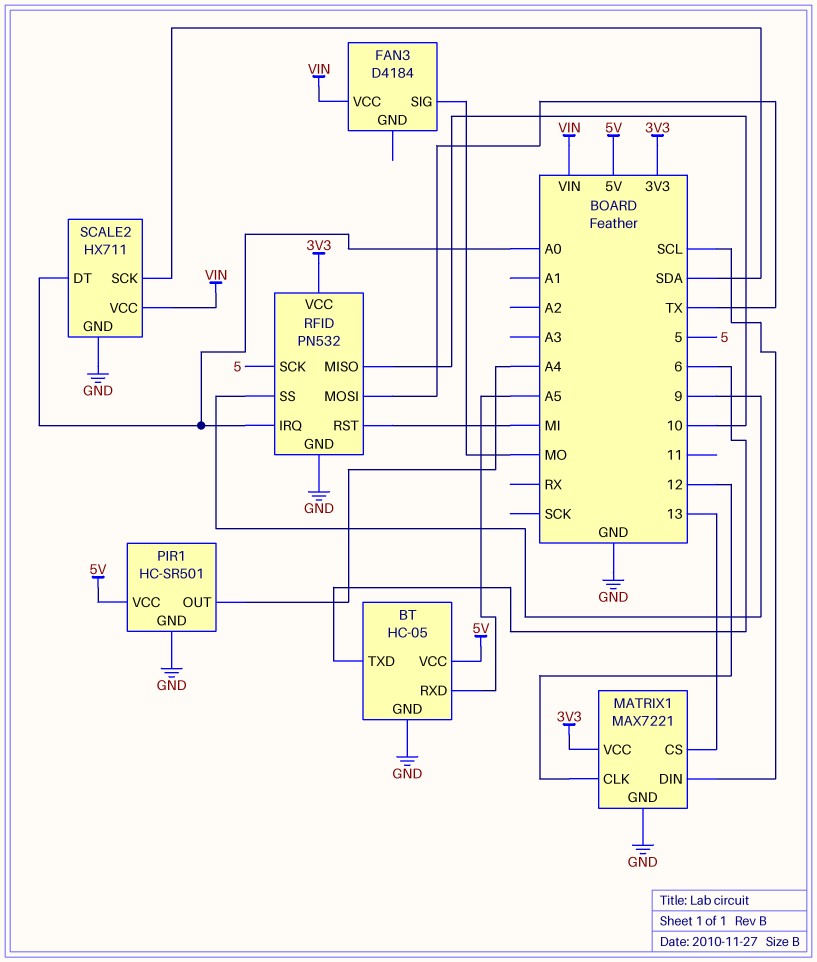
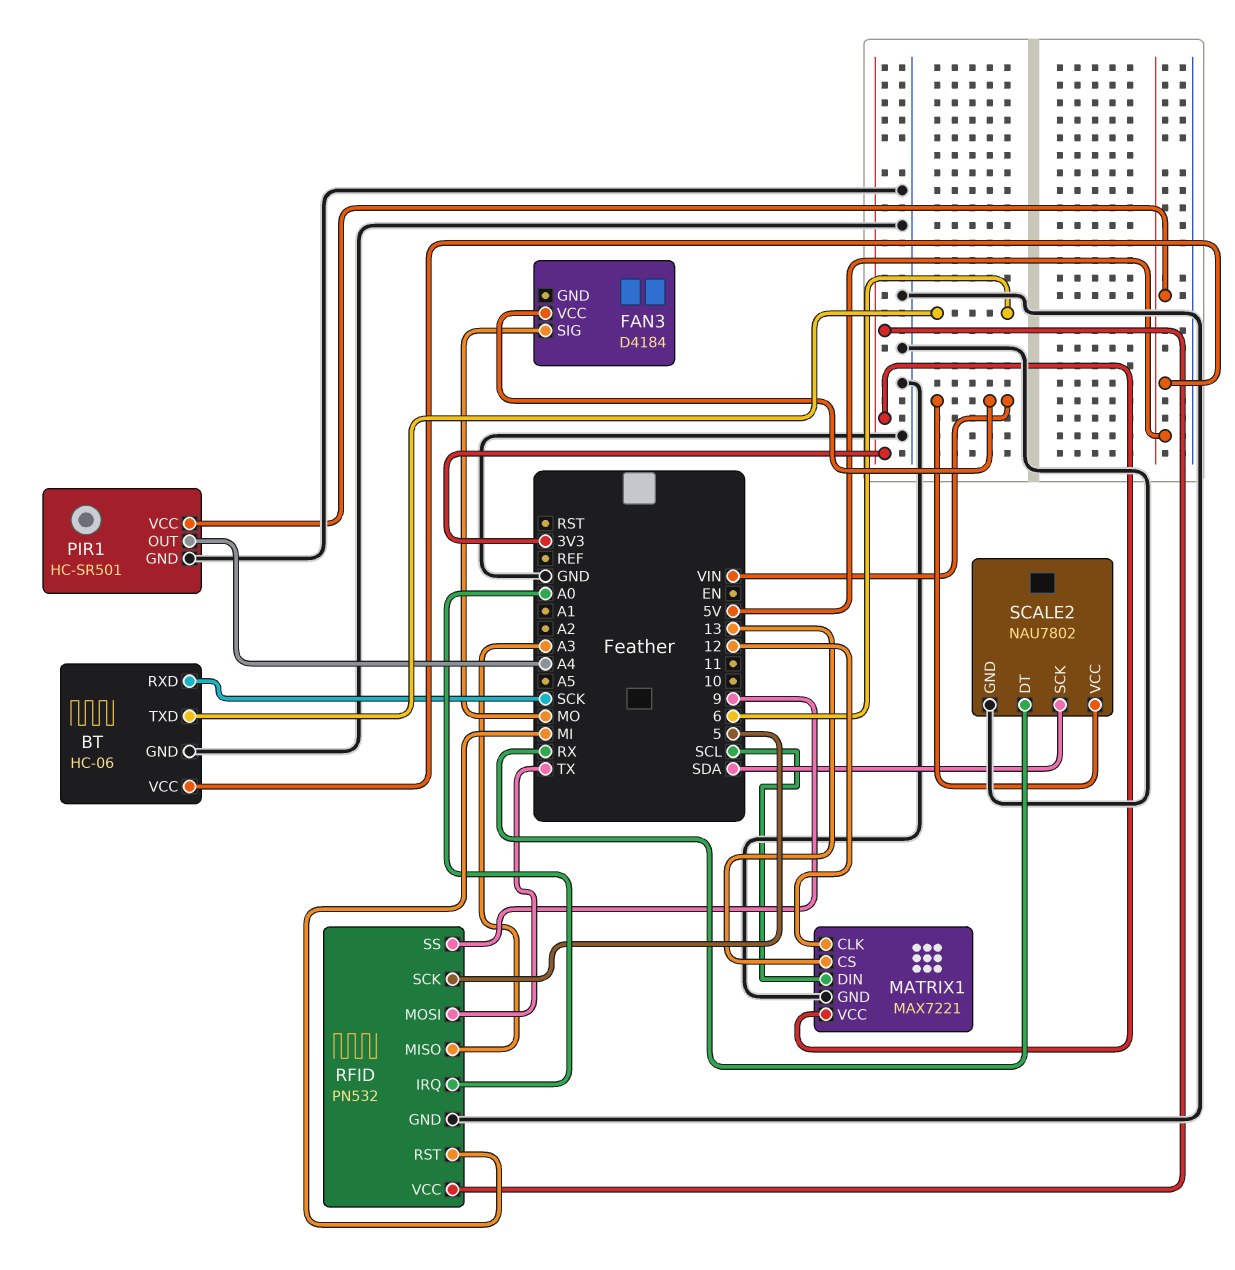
BT: HC-05 -> HC-06
BT pin RXD: A5 -> SCK
RFID pin MISO: 10 -> A3
SCALE2: HX711 -> NAU7802
SCALE2 pin DT: A0 -> RX

